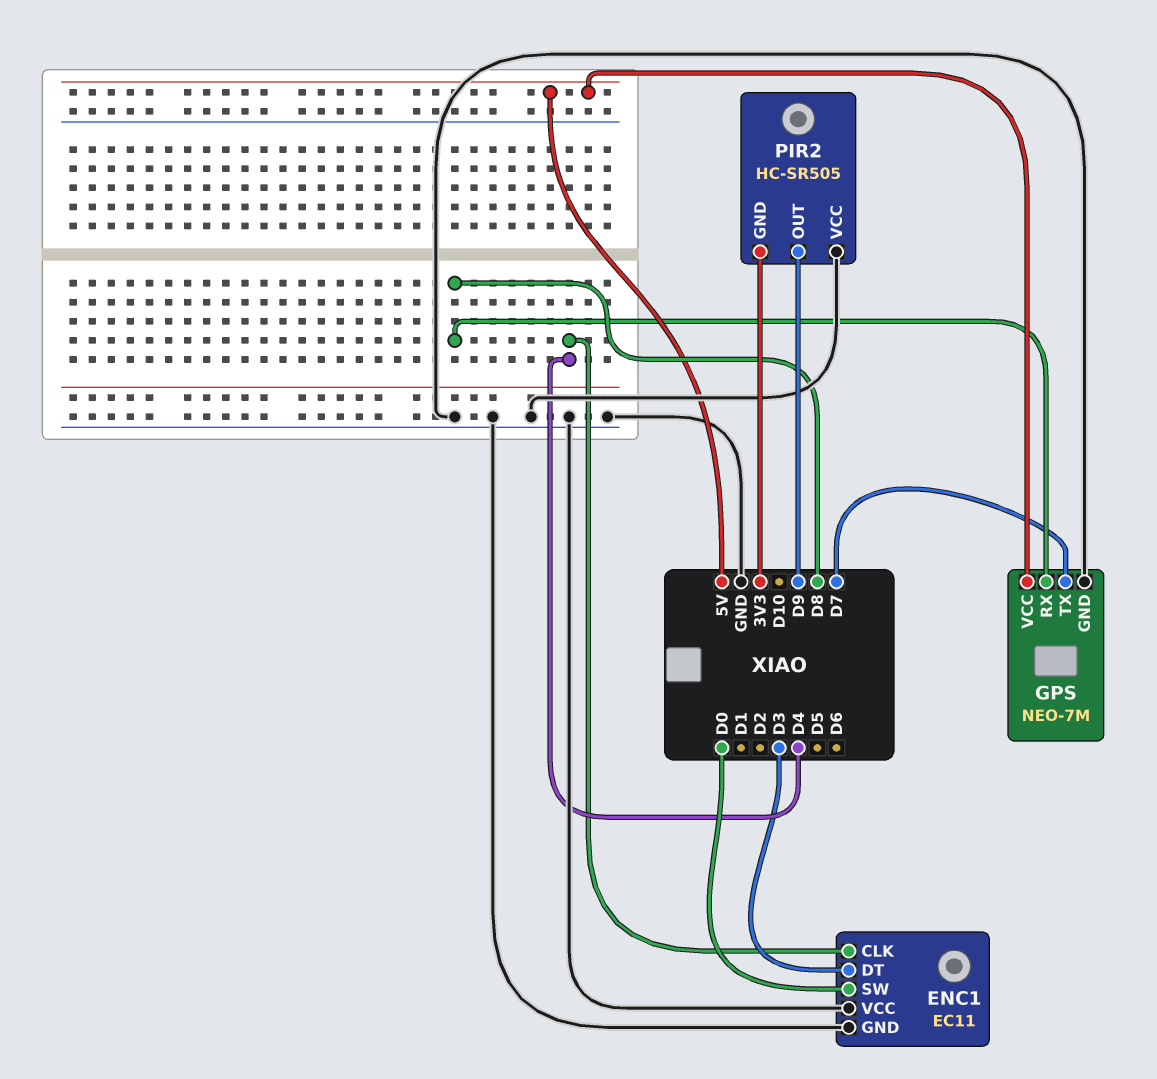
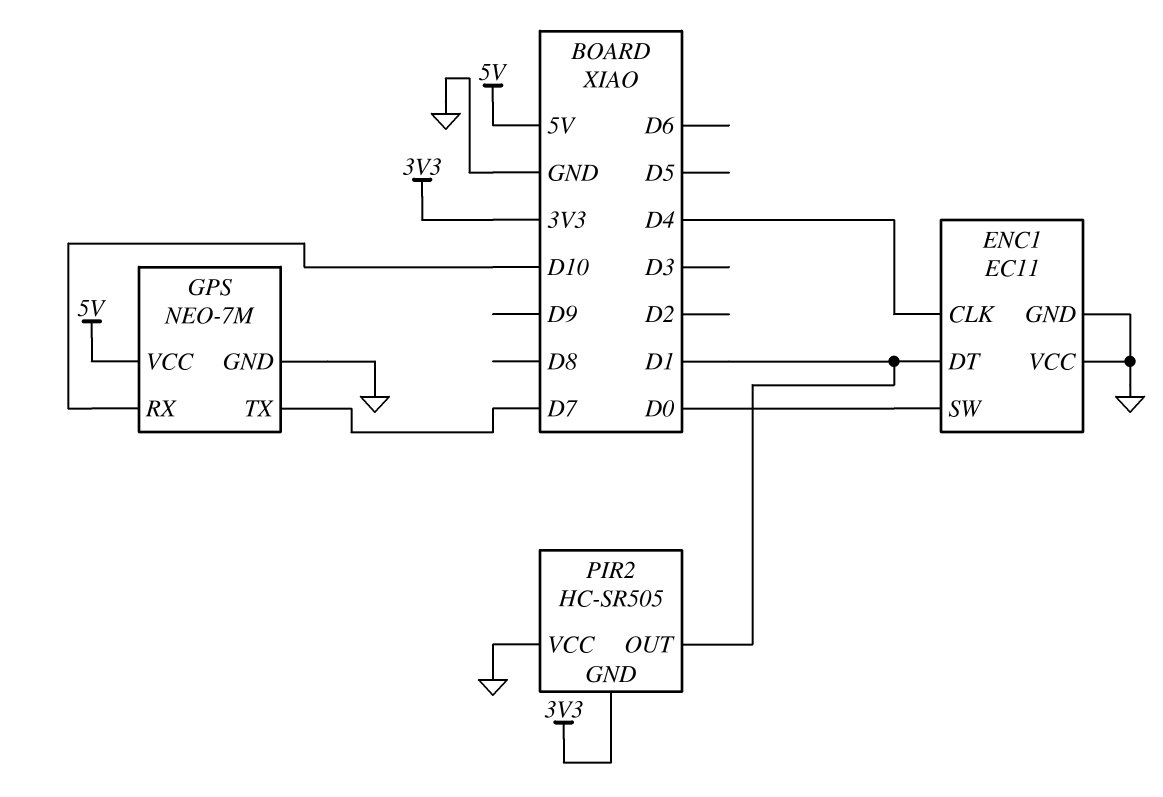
ENC1 pin DT: D3 -> D1
GPS pin RX: D8 -> D10
PIR2 pin OUT: D9 -> D1

